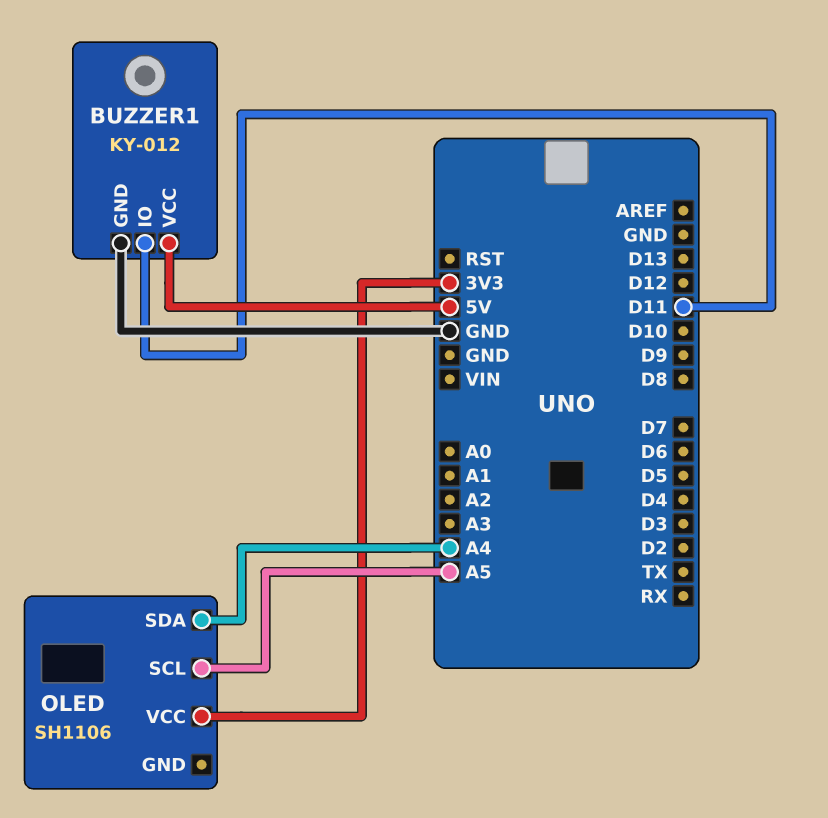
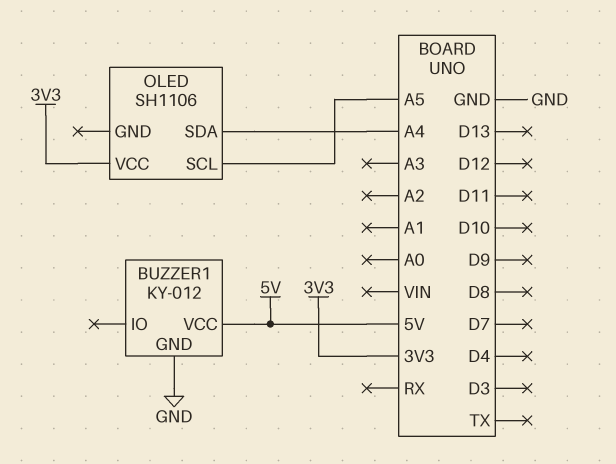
BUZZER1 pin IO: D11 -> none

